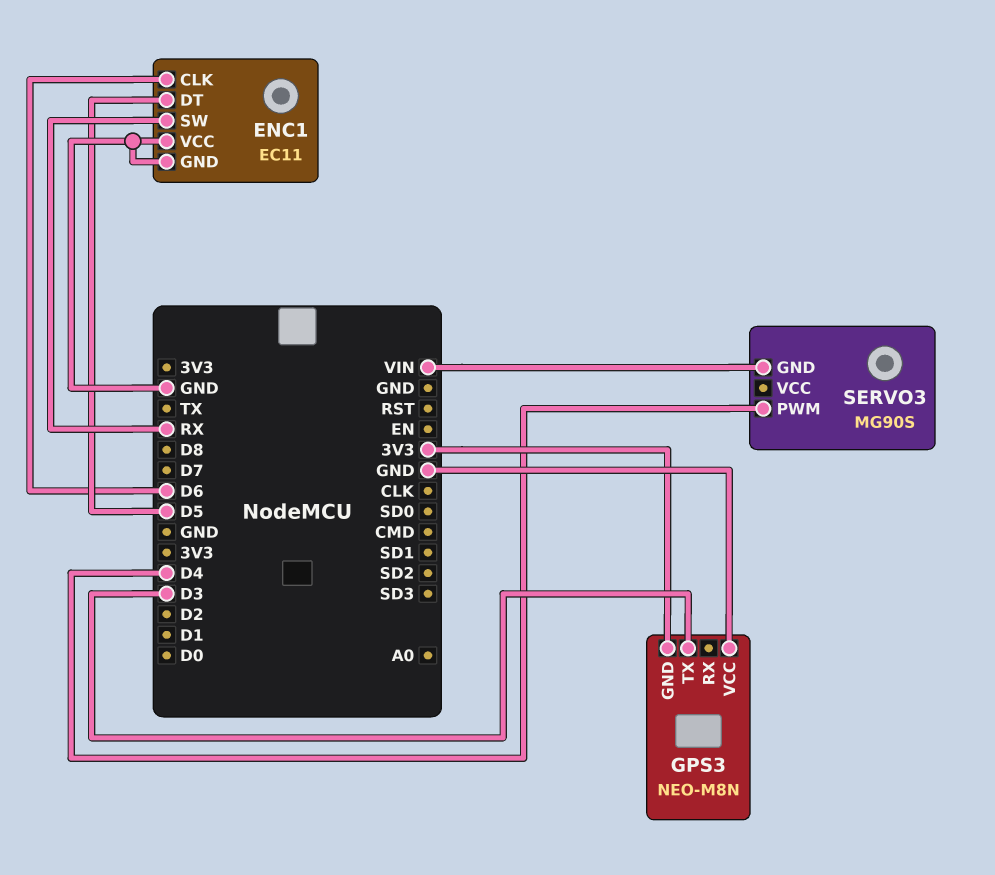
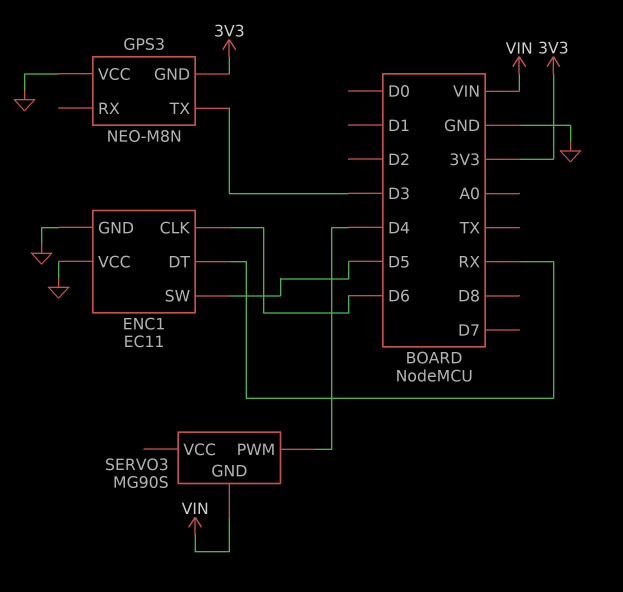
ENC1 pin DT: D5 -> RX
ENC1 pin SW: RX -> D5

